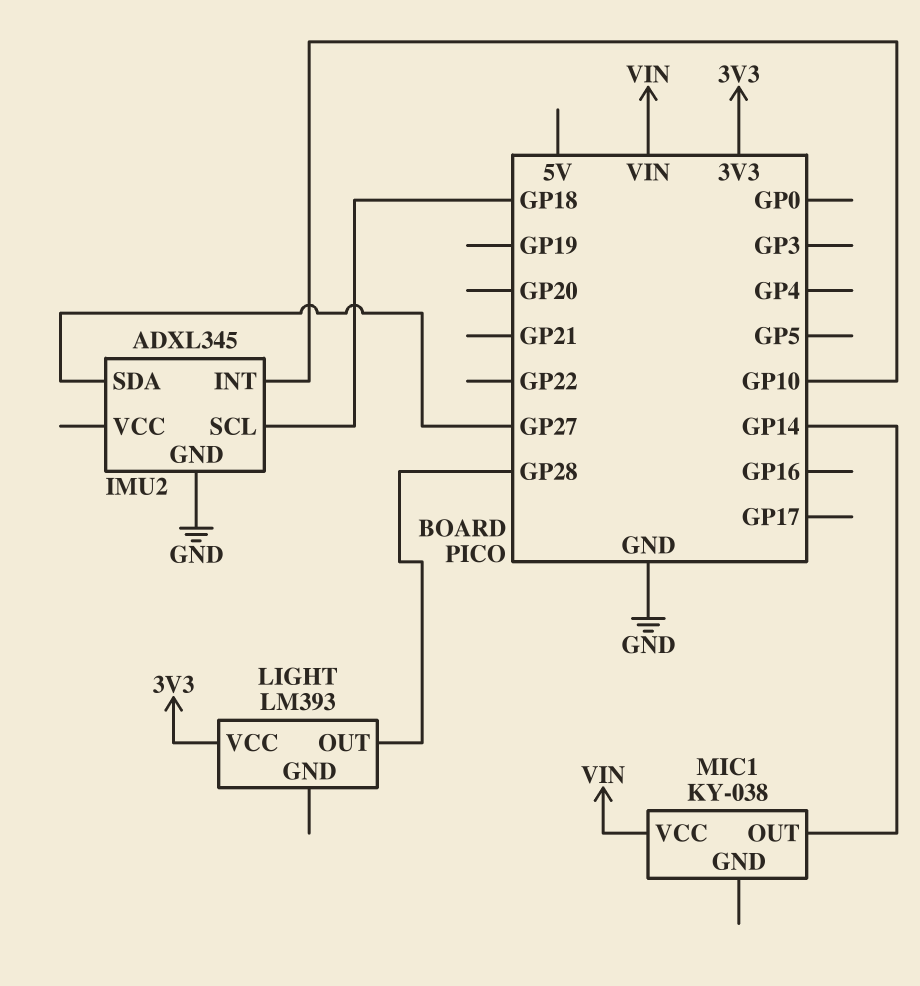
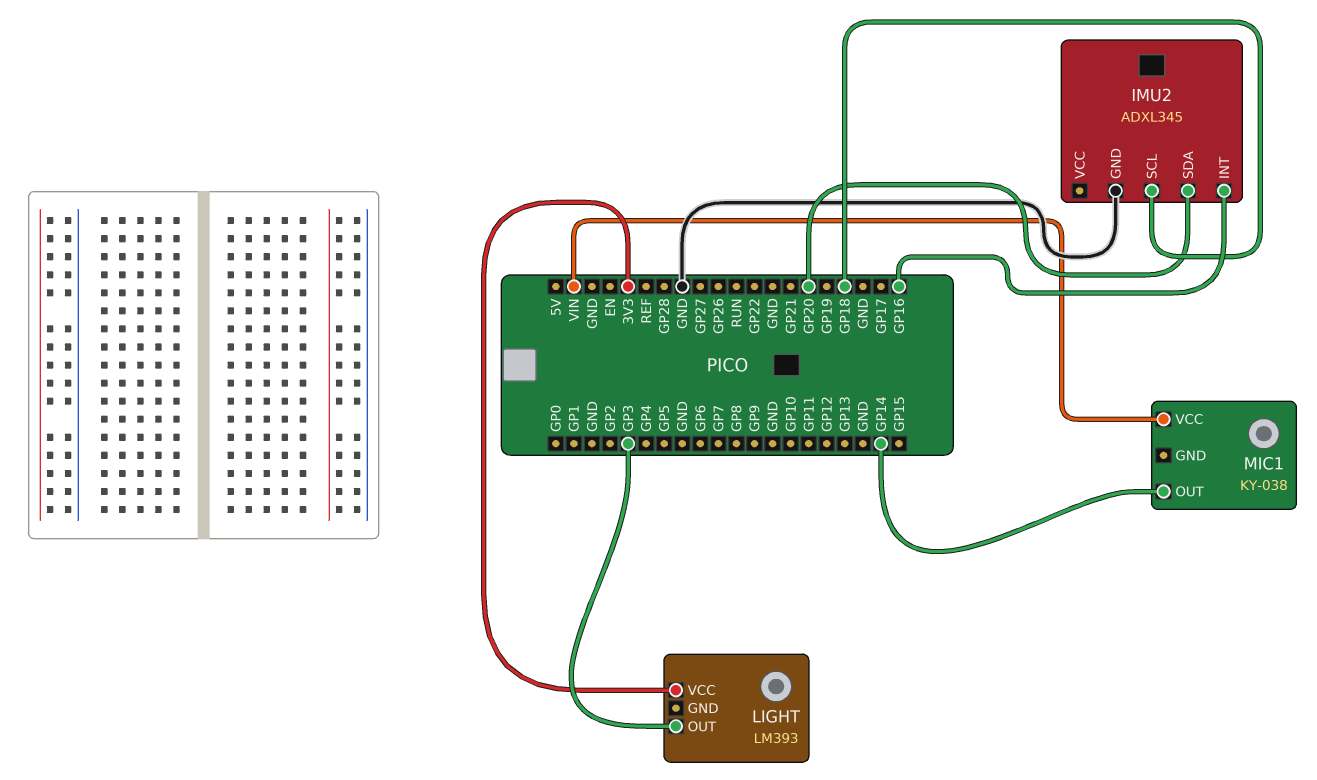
IMU2 pin INT: GP10 -> GP16
IMU2 pin SDA: GP27 -> GP20
LIGHT pin OUT: GP28 -> GP3

